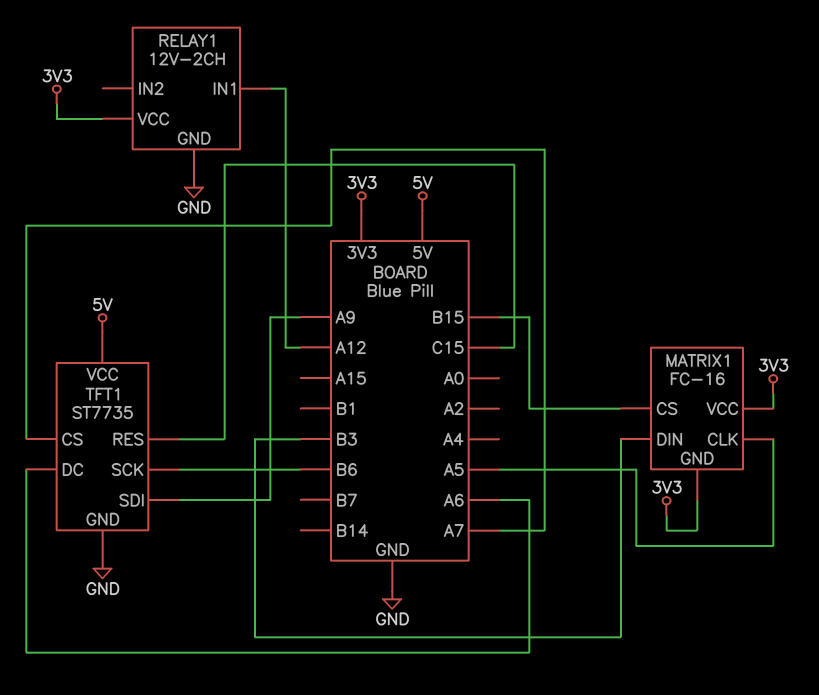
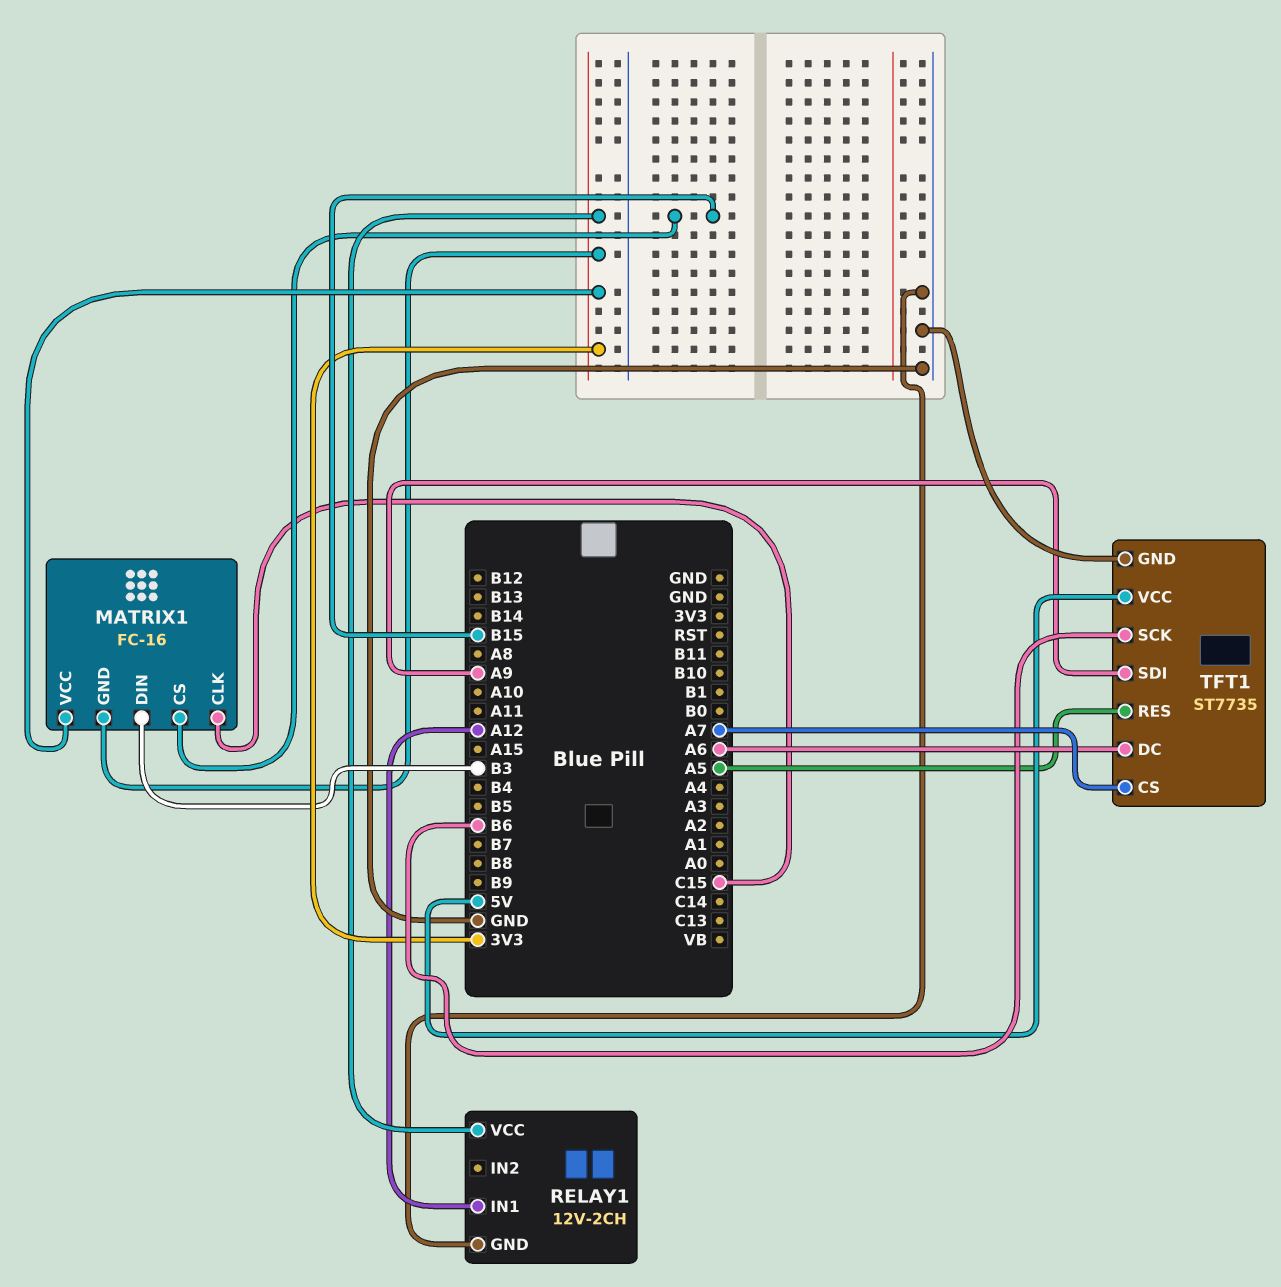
MATRIX1 pin CLK: A5 -> C15
TFT1 pin RES: C15 -> A5

